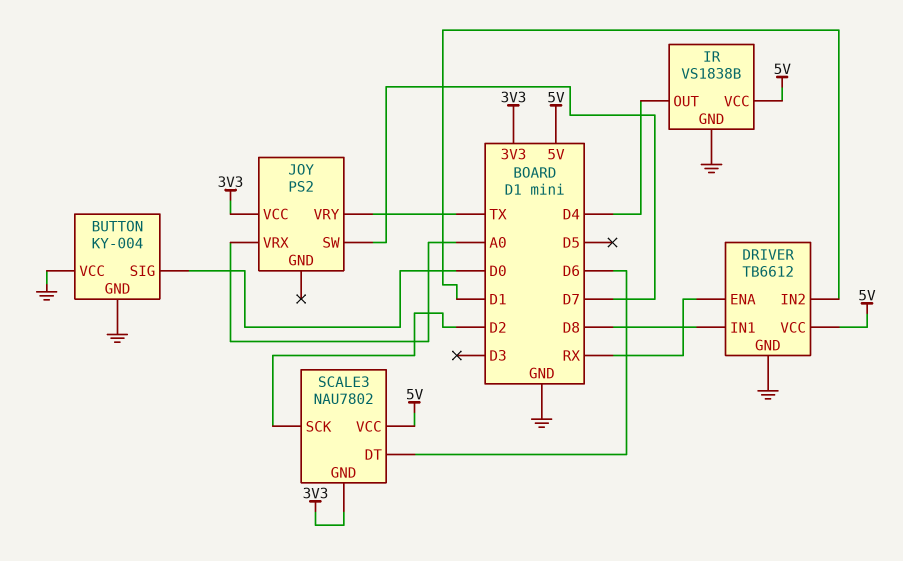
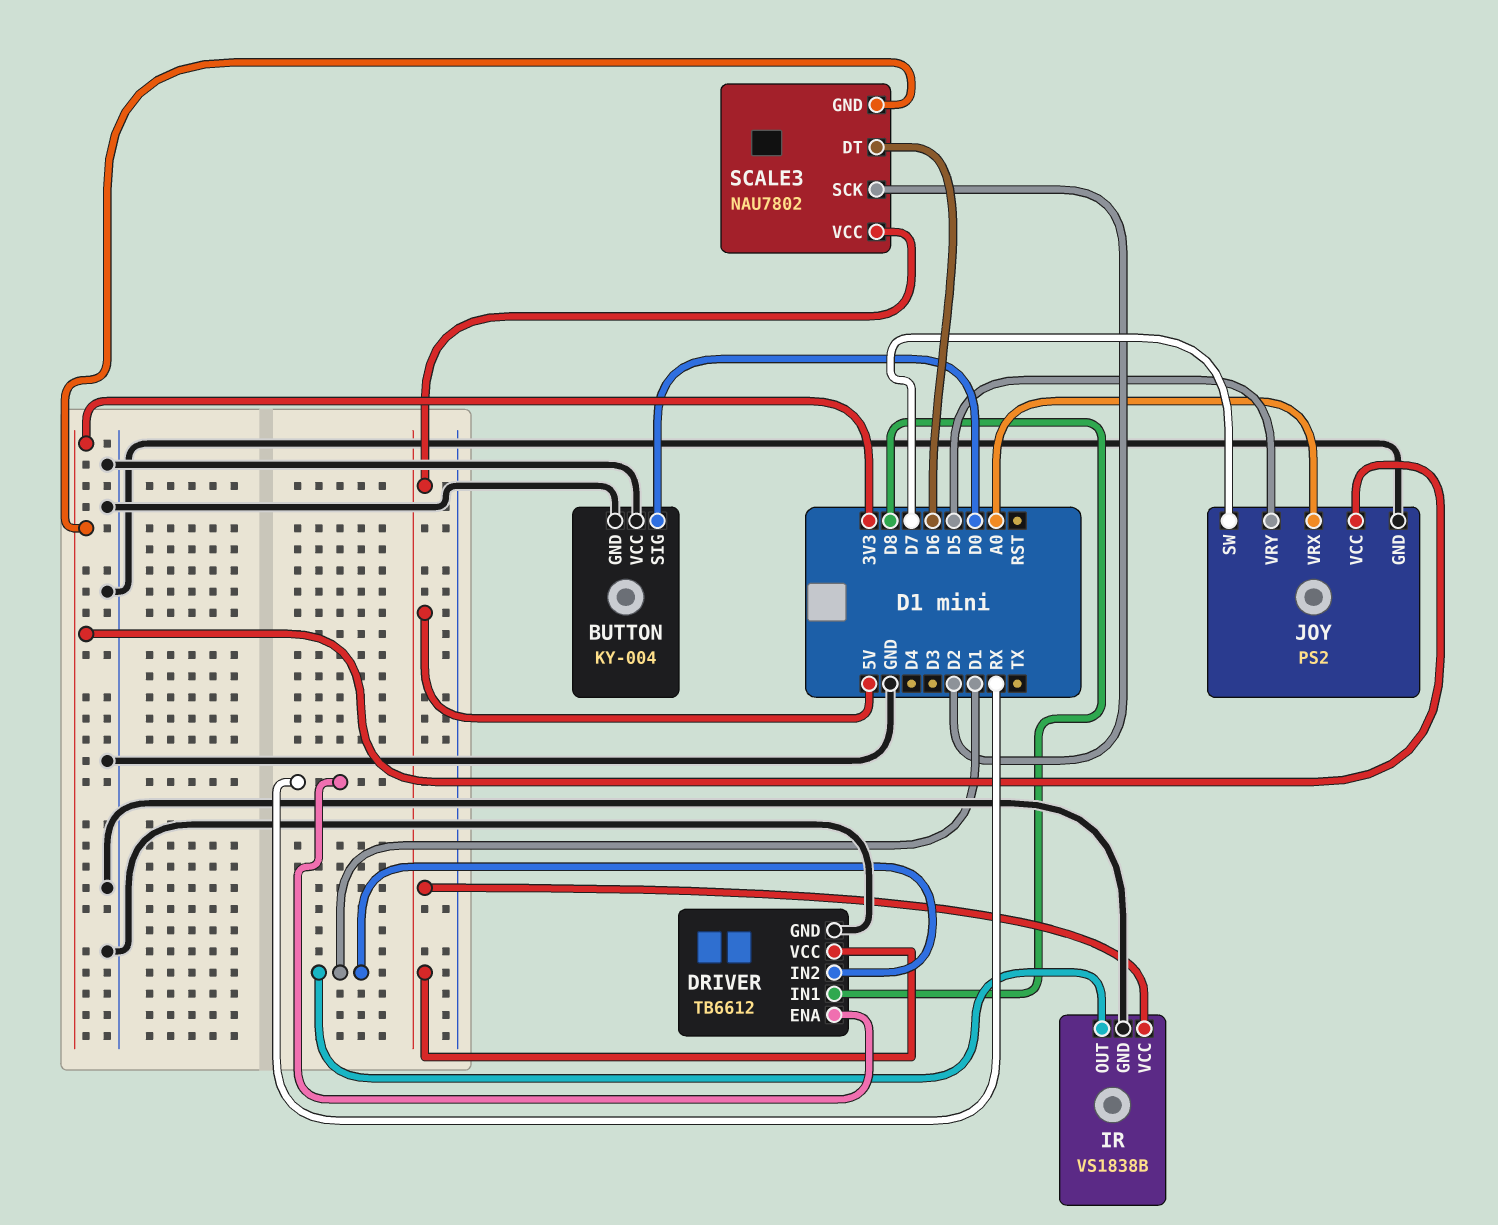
IR pin OUT: D4 -> D1
JOY pin GND: none -> GND
JOY pin VRY: TX -> D5

